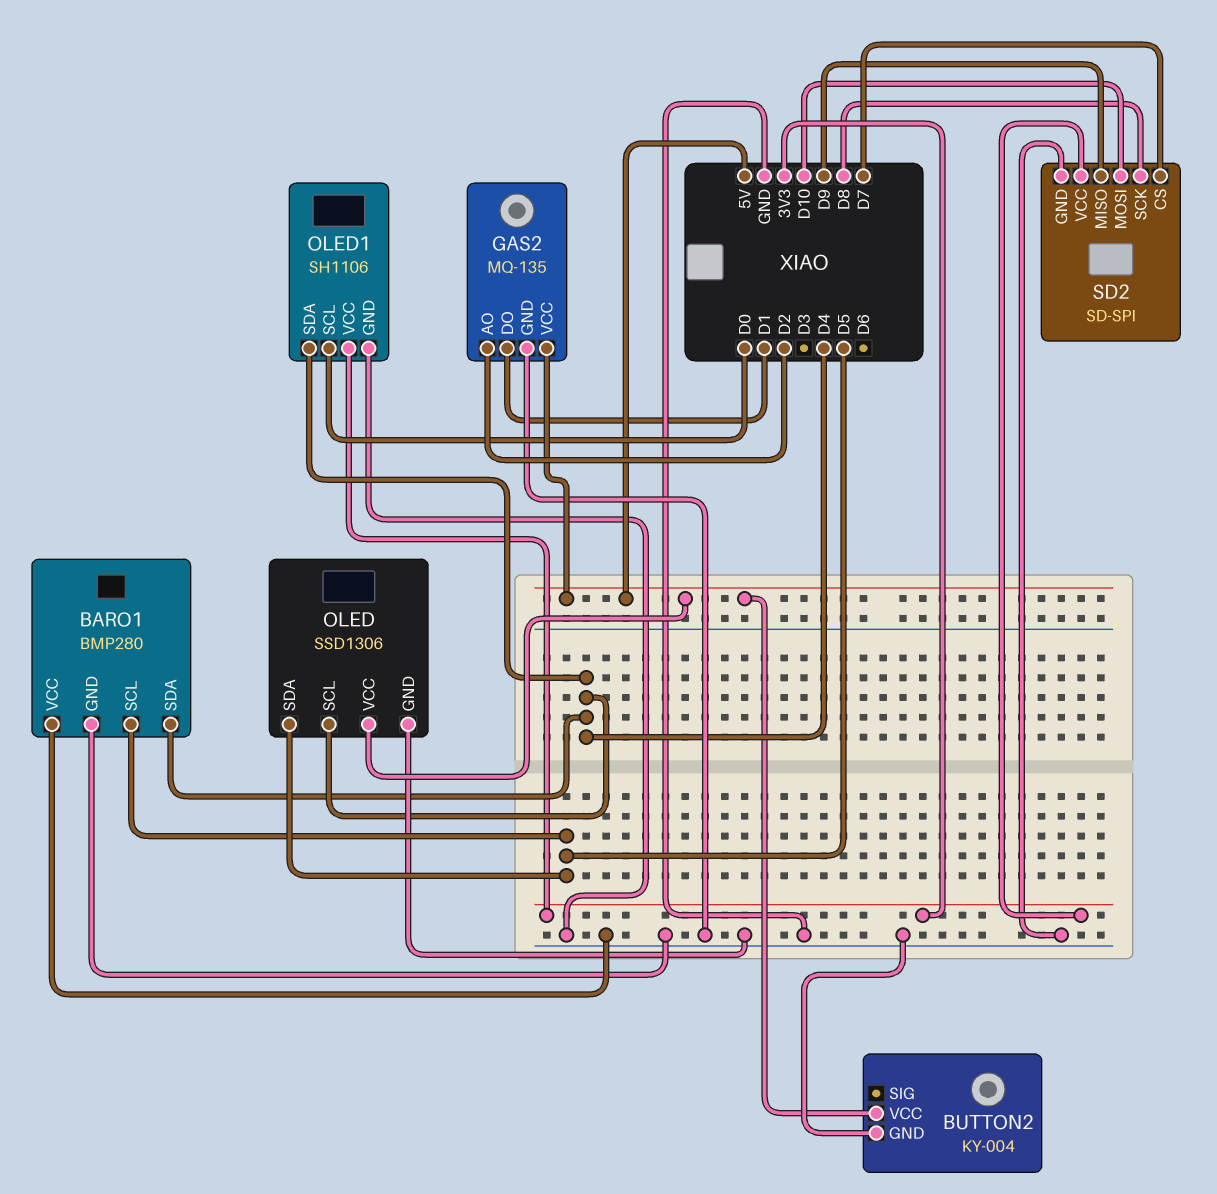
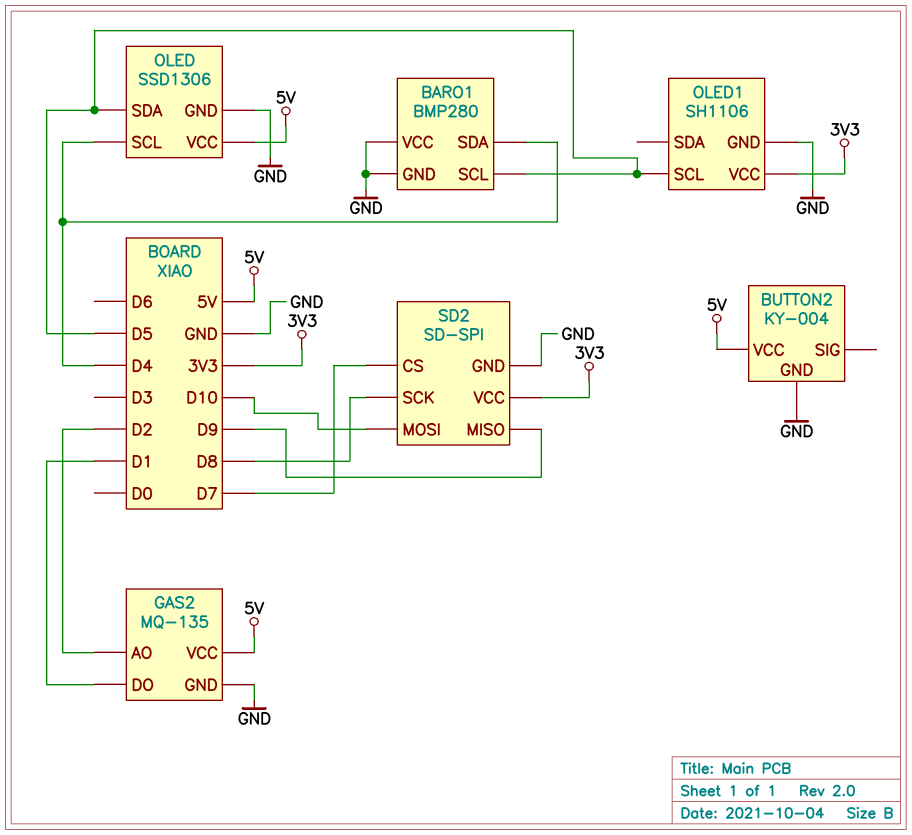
OLED1 pin SCL: D0 -> D5
OLED1 pin SDA: D4 -> none

